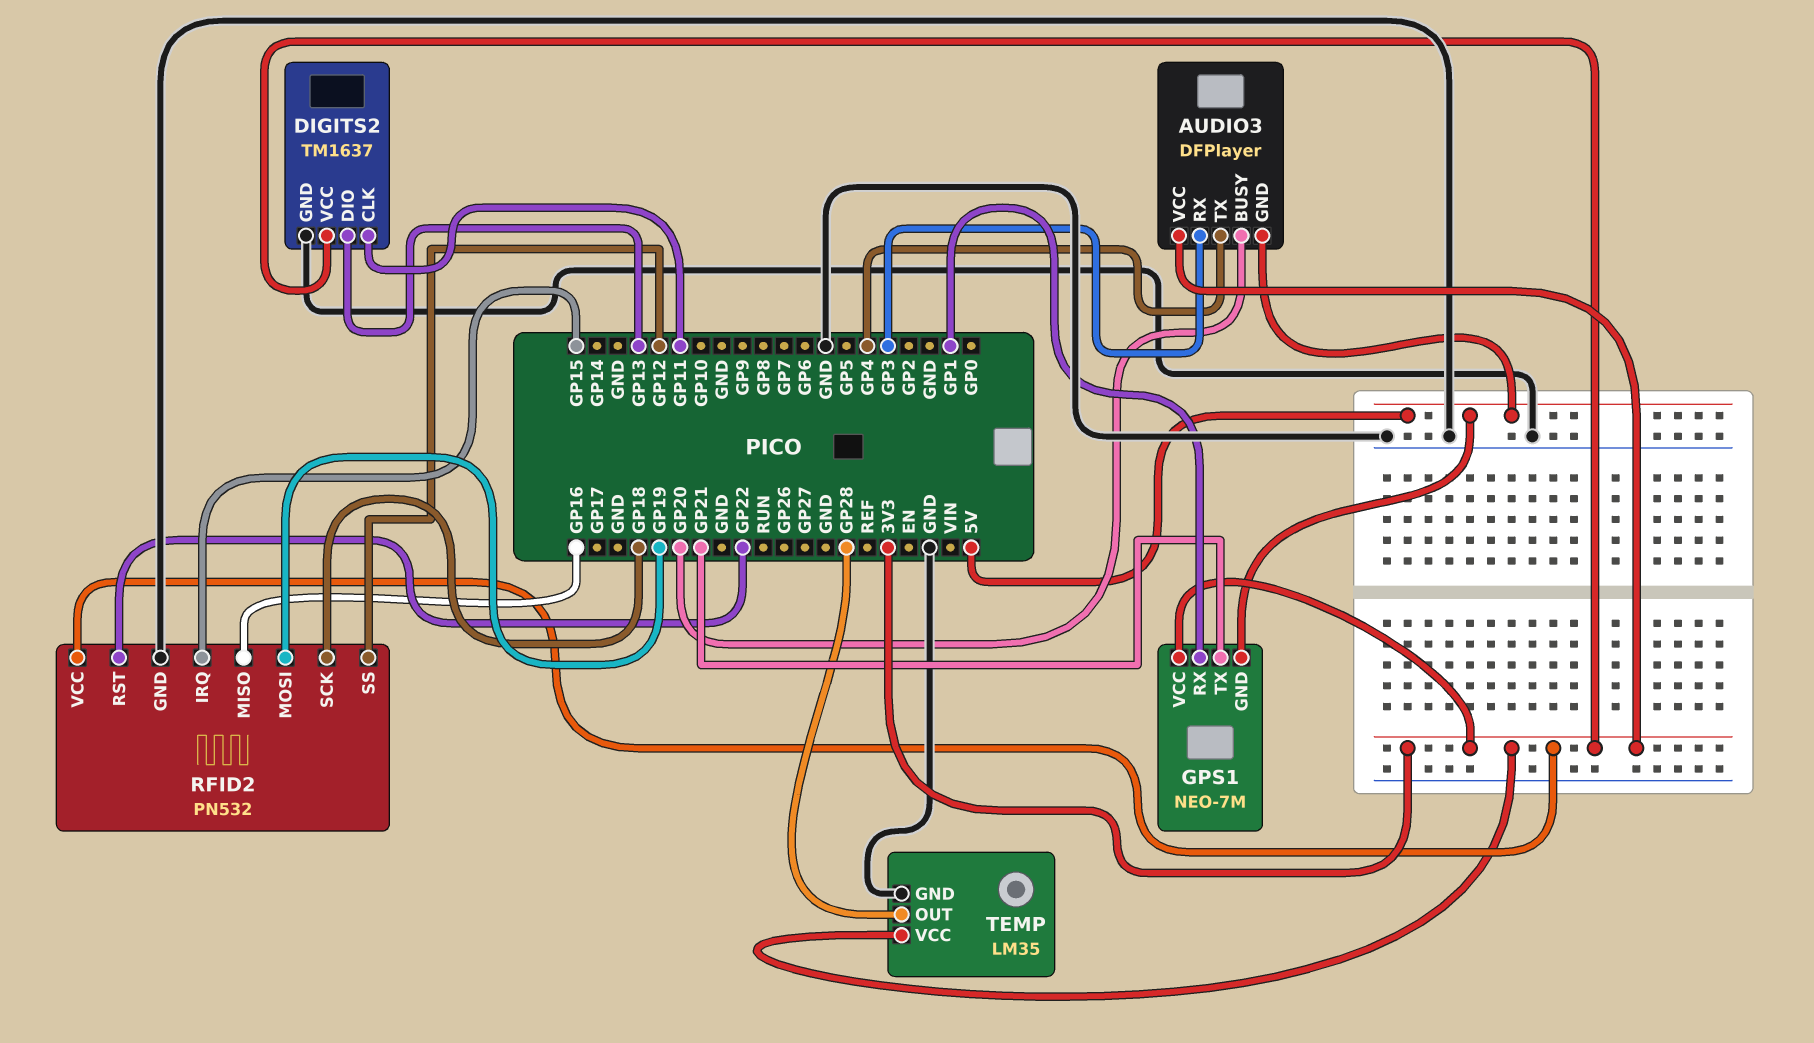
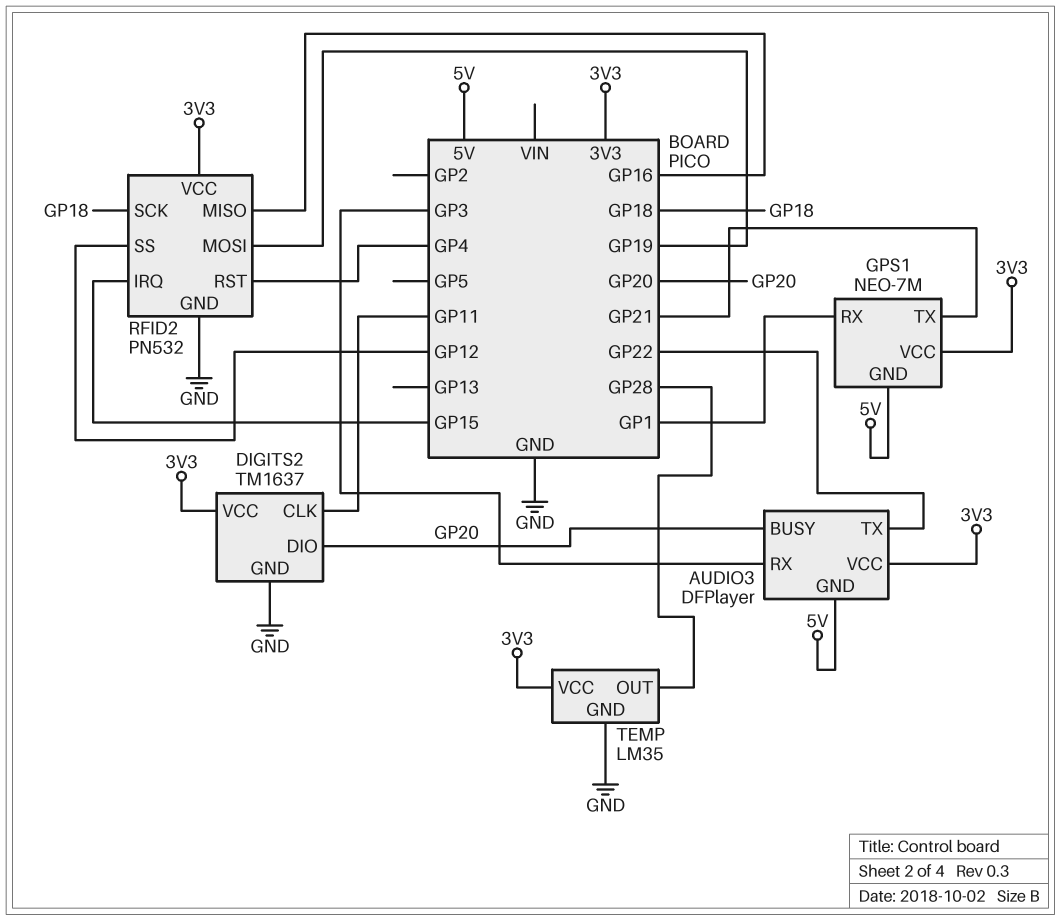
AUDIO3 pin TX: GP4 -> GP22
DIGITS2 pin DIO: GP13 -> GP20
RFID2 pin RST: GP22 -> GP4

